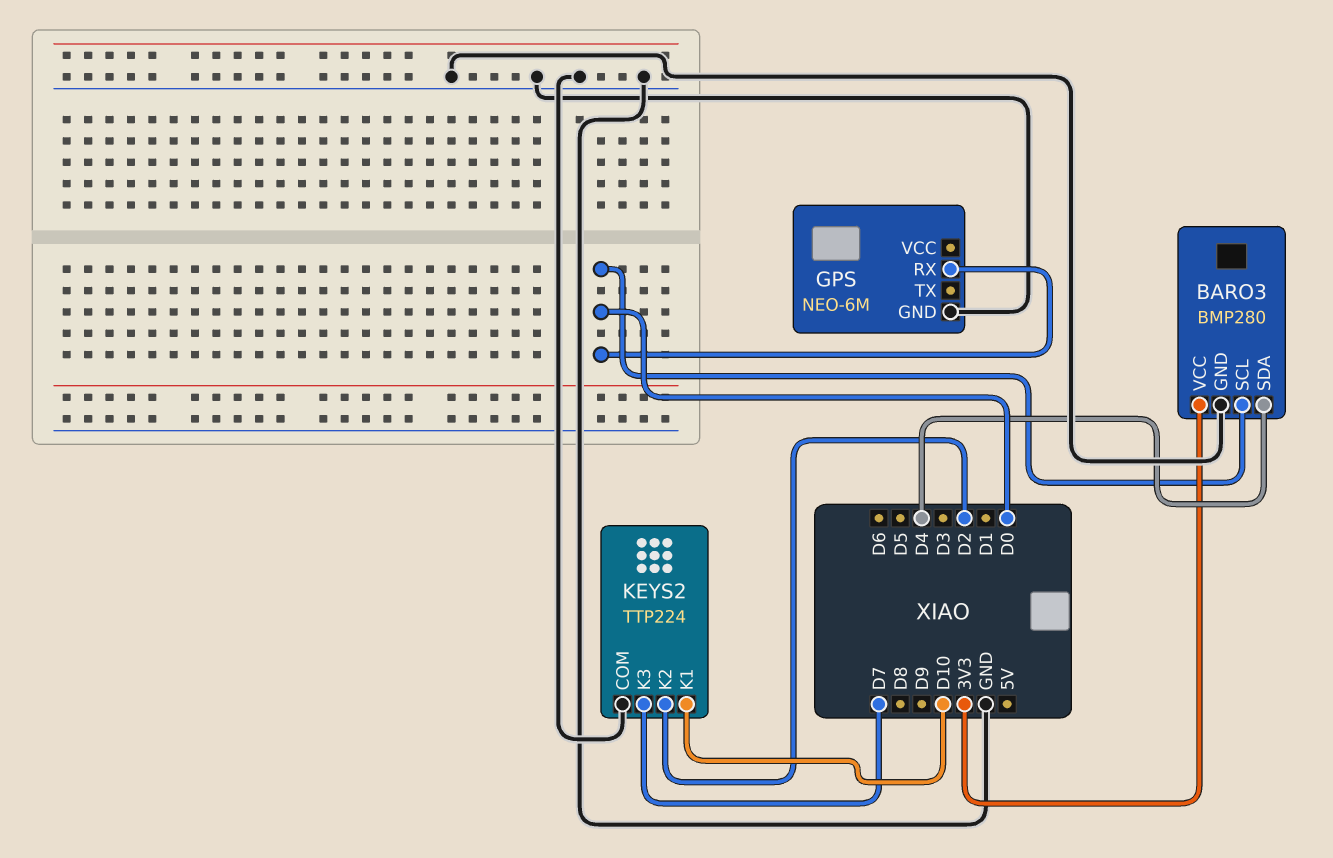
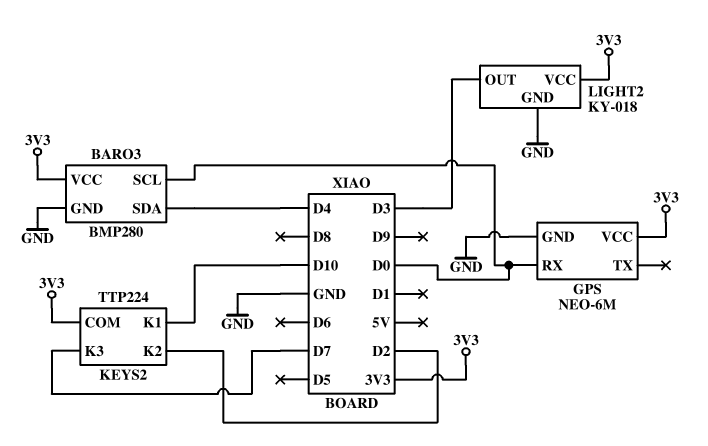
GPS pin VCC: none -> 3V3
KEYS2 pin COM: GND -> 3V3
LIGHT2: none -> KY-018
LIGHT2 pin GND: none -> GND
LIGHT2 pin OUT: none -> D3
LIGHT2 pin VCC: none -> 3V3

